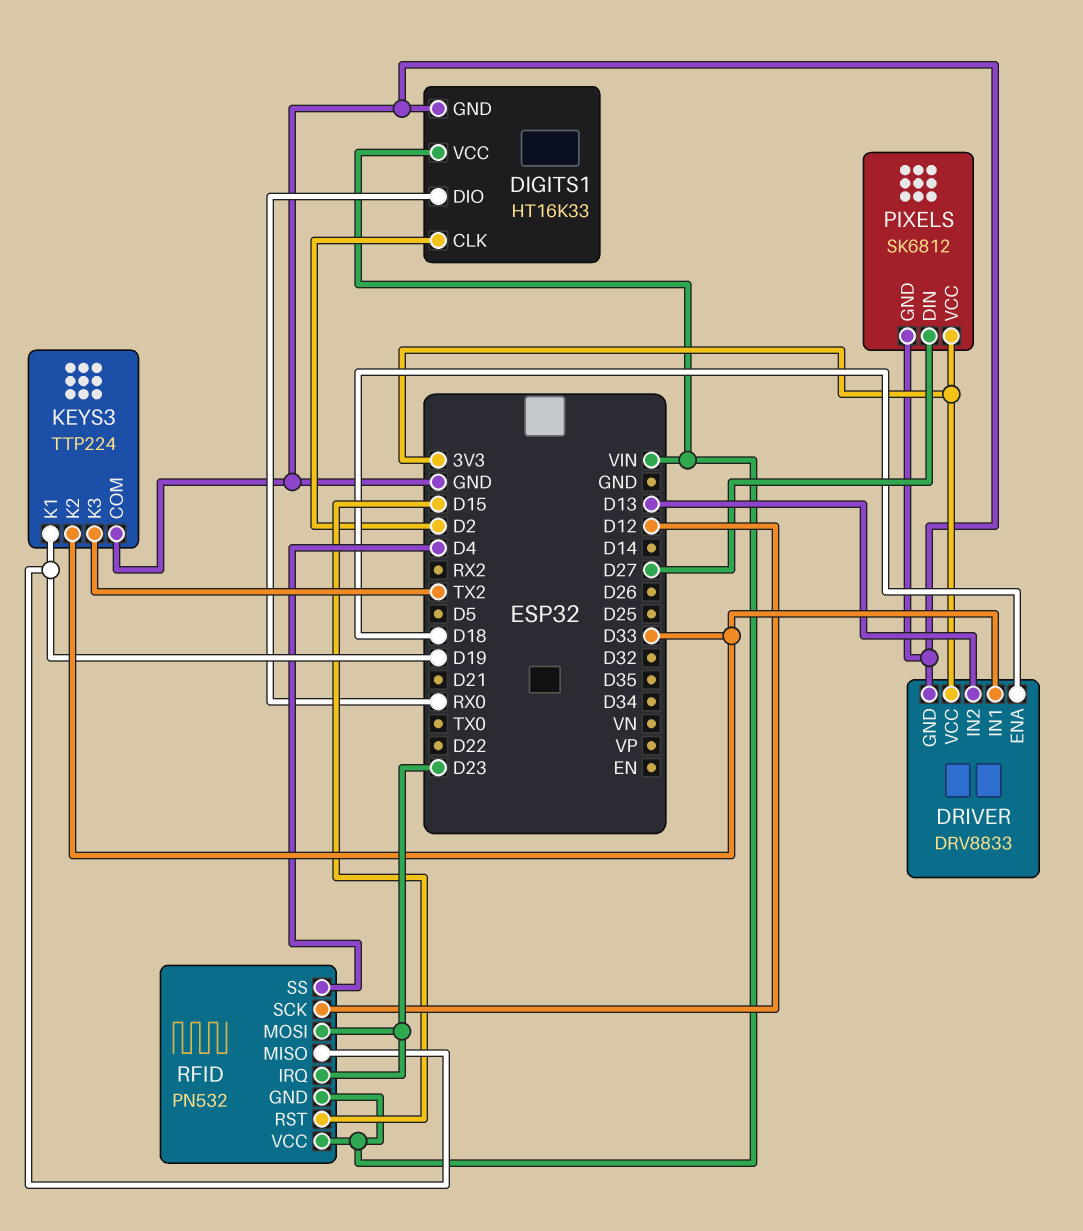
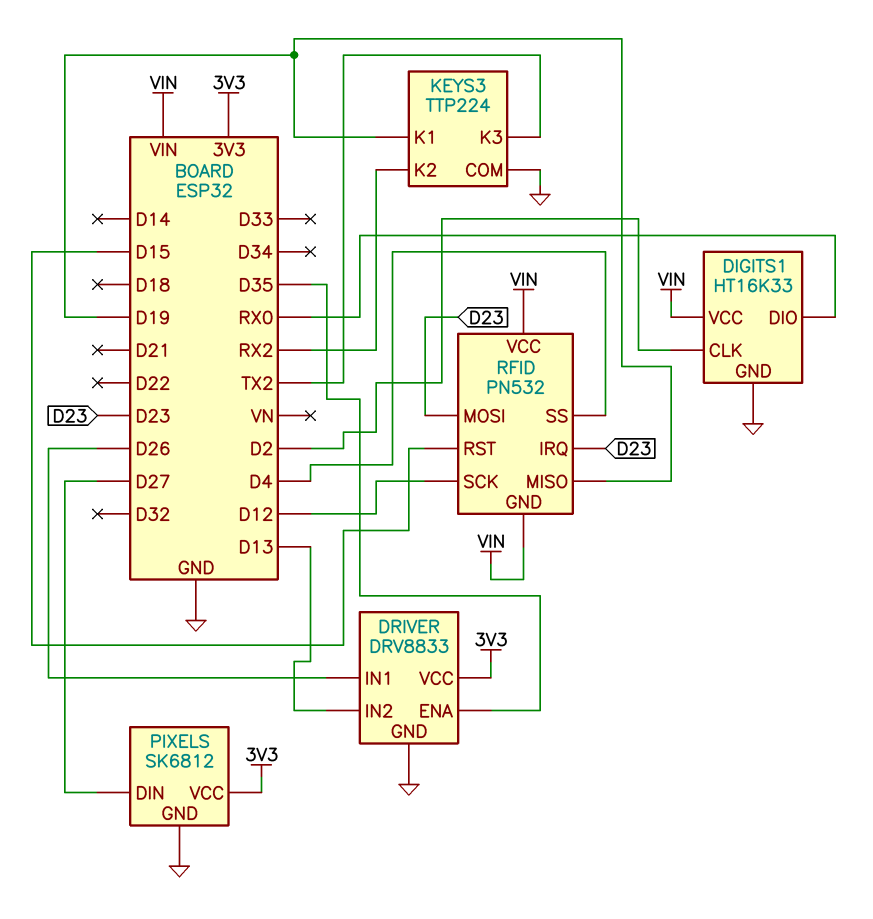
DRIVER pin ENA: D18 -> D35
DRIVER pin IN1: D33 -> D26
KEYS3 pin K2: D33 -> RX2

